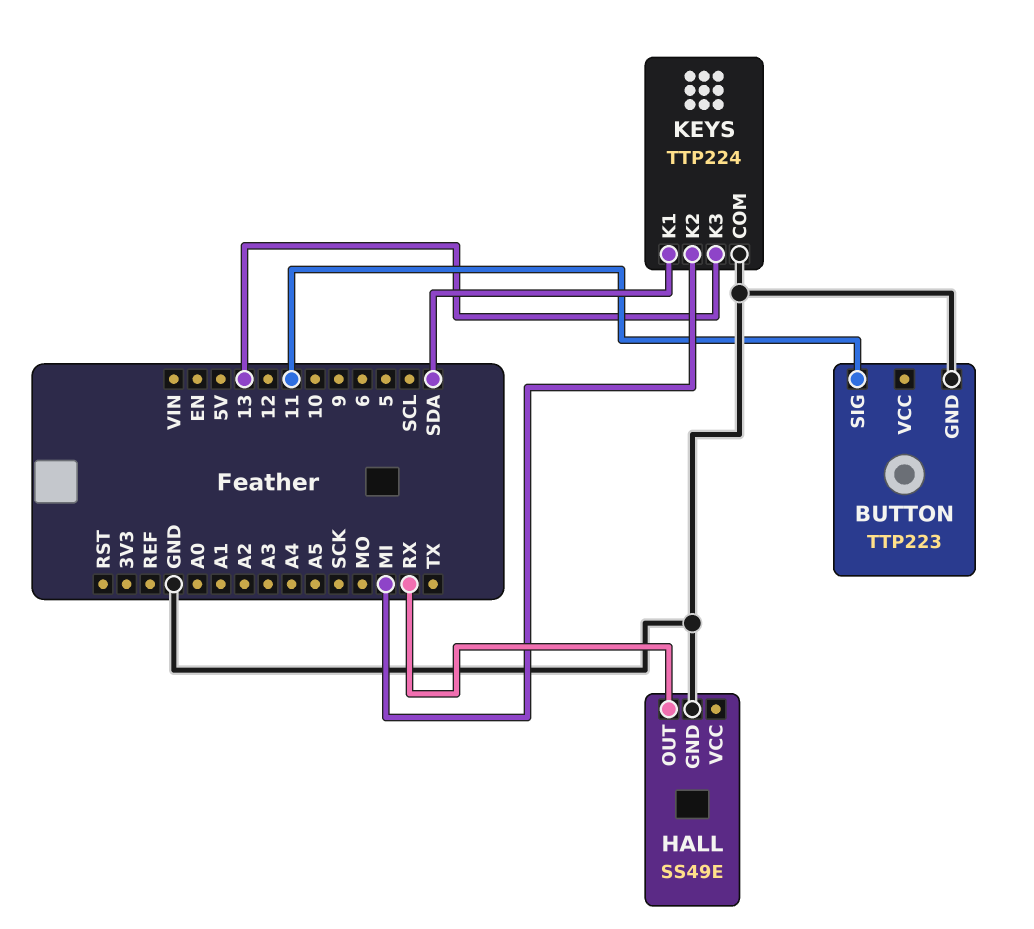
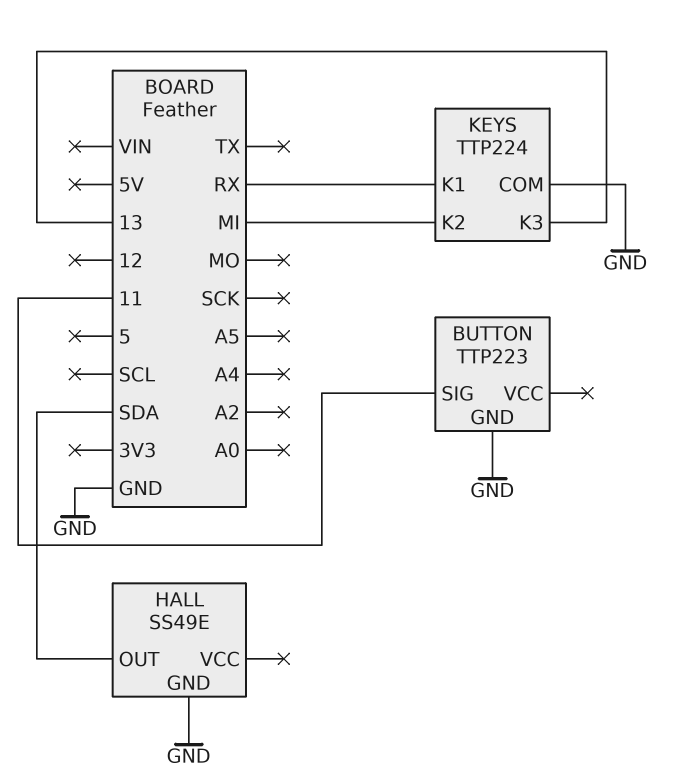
HALL pin OUT: RX -> SDA
KEYS pin K1: SDA -> RX

